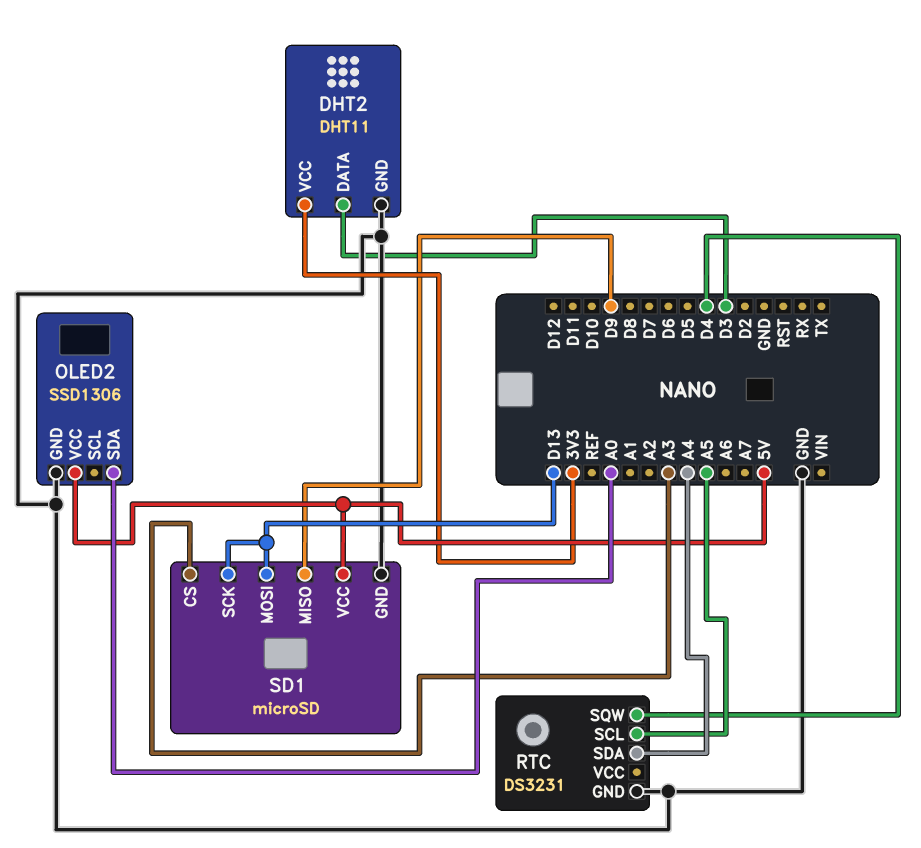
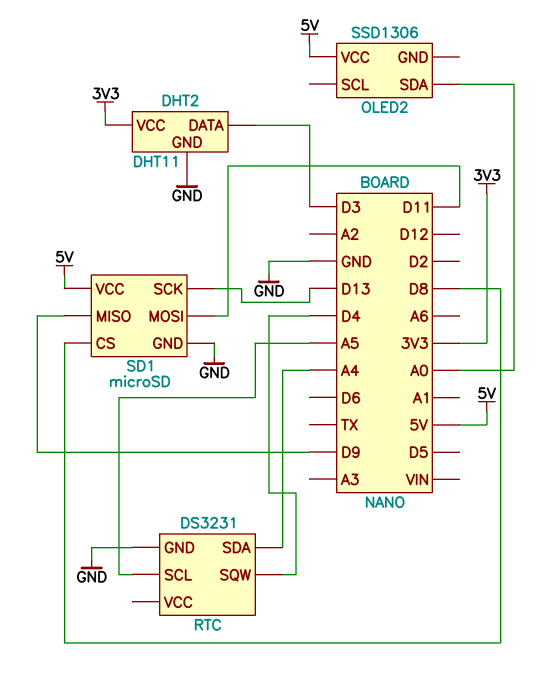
OLED2 pin GND: GND -> none
SD1 pin CS: A3 -> D8
SD1 pin MOSI: D13 -> D11

